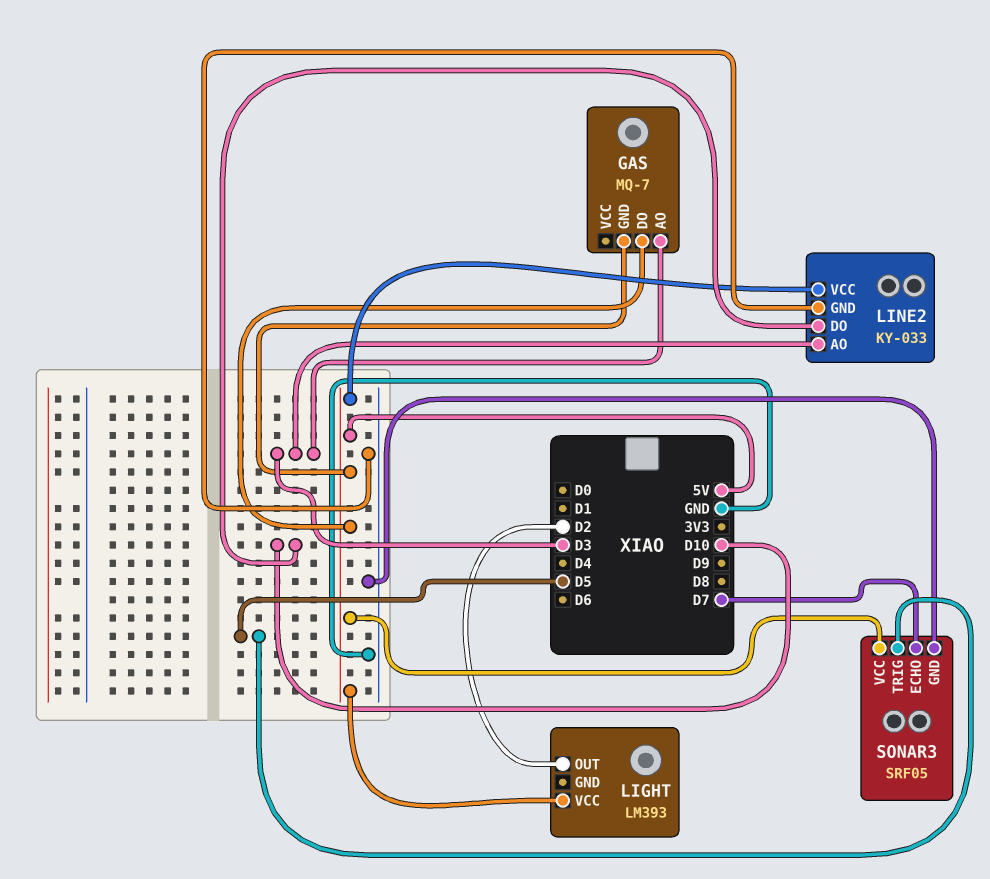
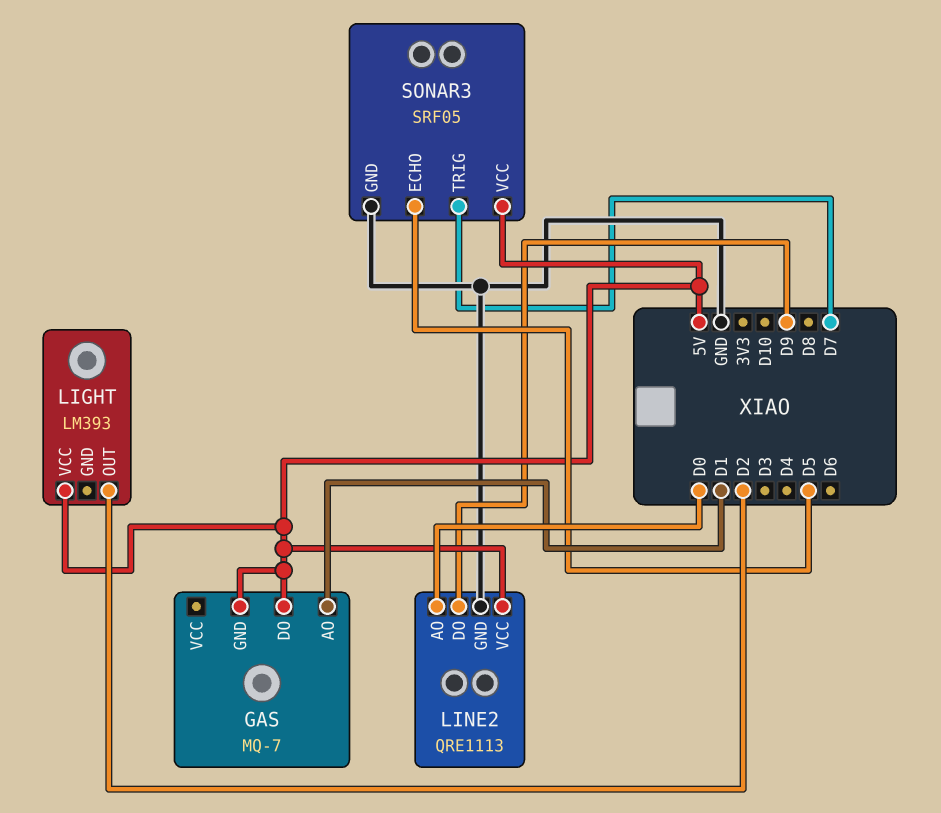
GAS pin AO: D3 -> D1
LINE2: KY-033 -> QRE1113
LINE2 pin AO: D3 -> D0
LINE2 pin DO: D10 -> D9
SONAR3 pin ECHO: D7 -> D5
SONAR3 pin TRIG: D5 -> D7

